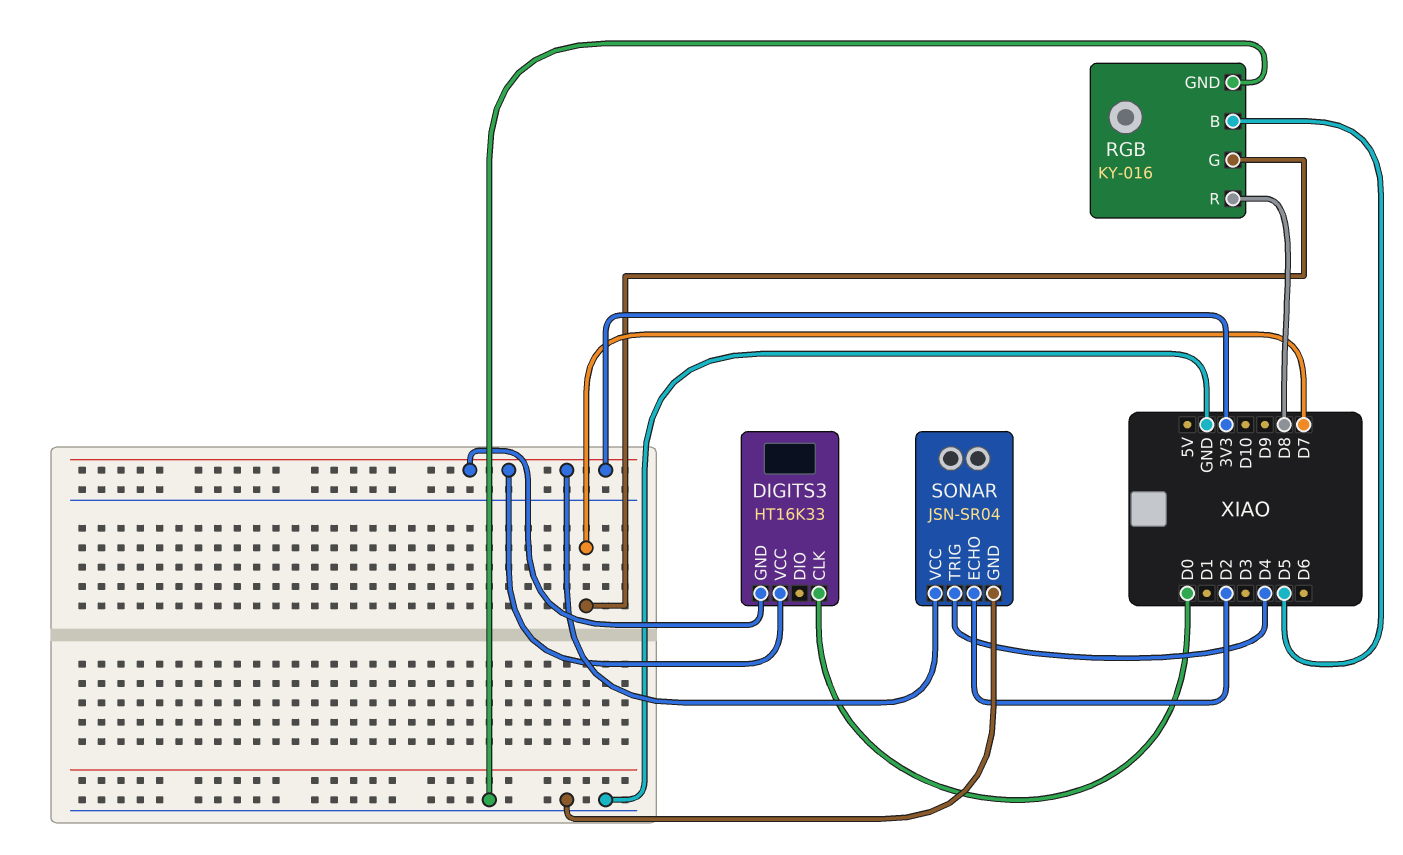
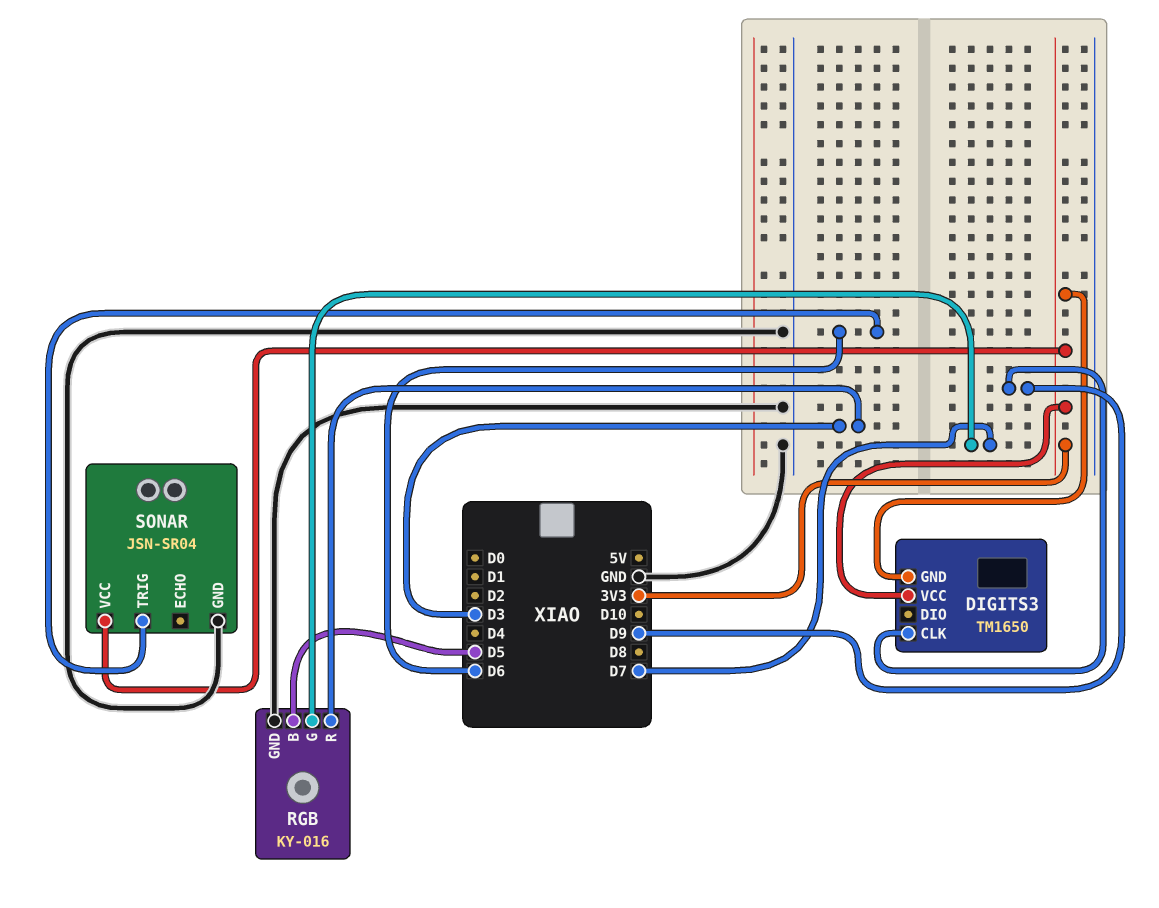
DIGITS3: HT16K33 -> TM1650
DIGITS3 pin CLK: D0 -> D9
RGB pin R: D8 -> D3
SONAR pin ECHO: D2 -> none
SONAR pin TRIG: D4 -> D6

